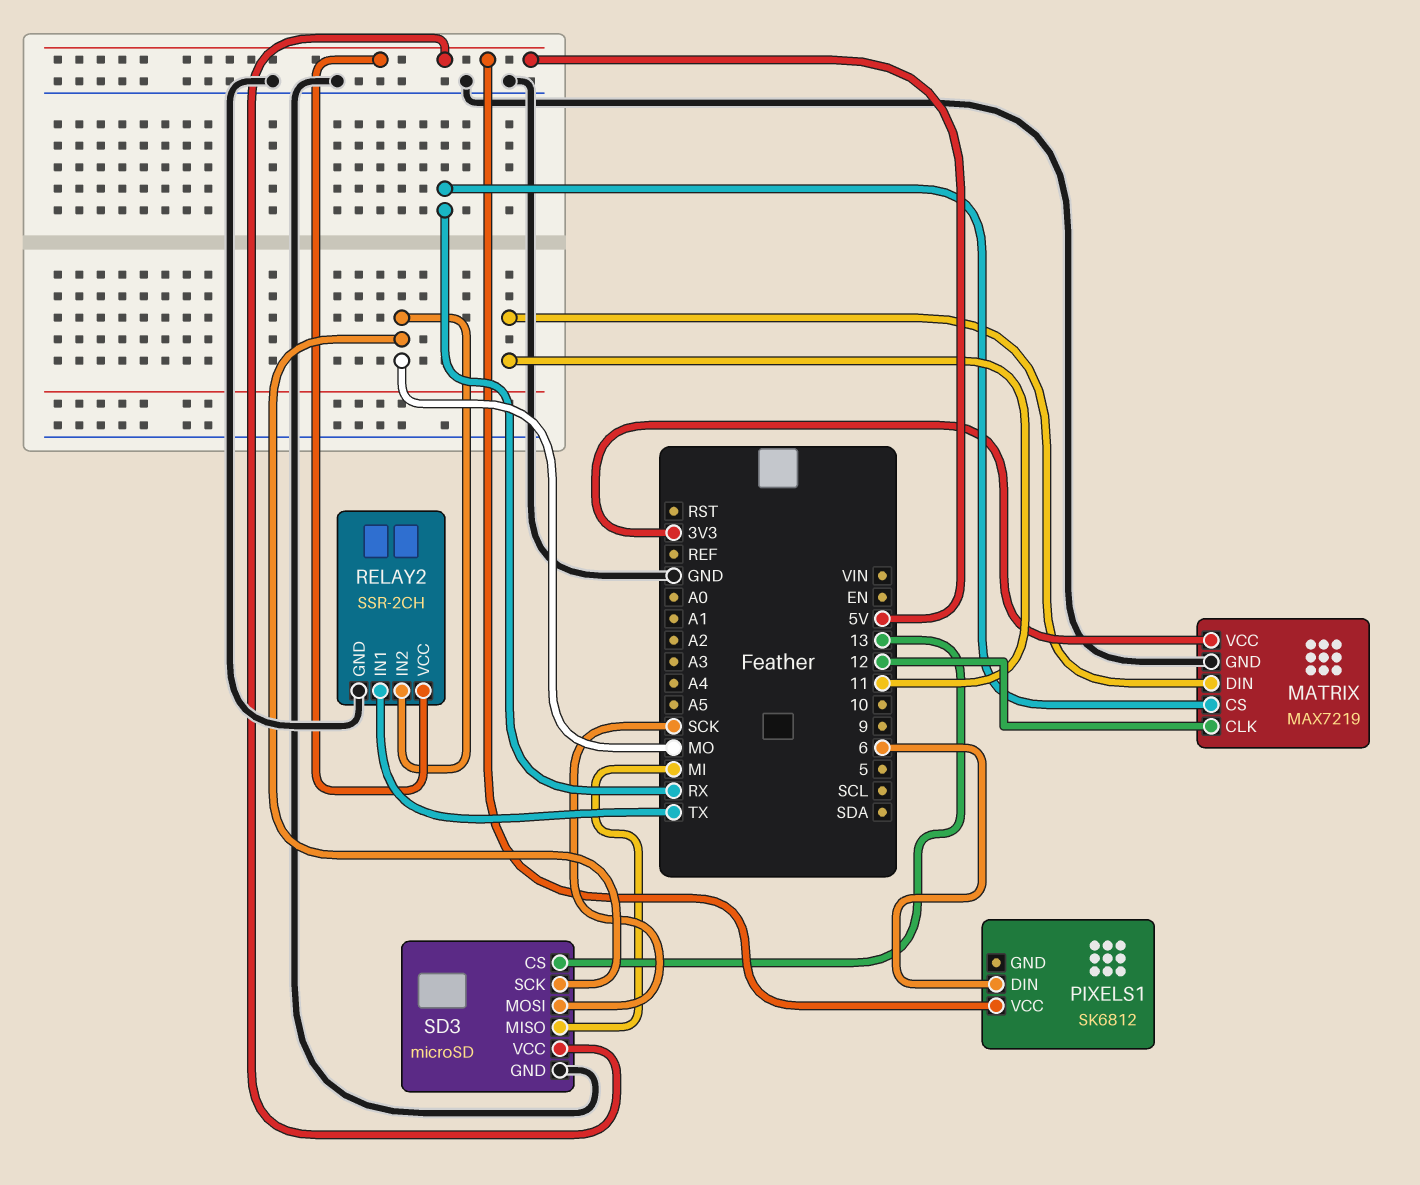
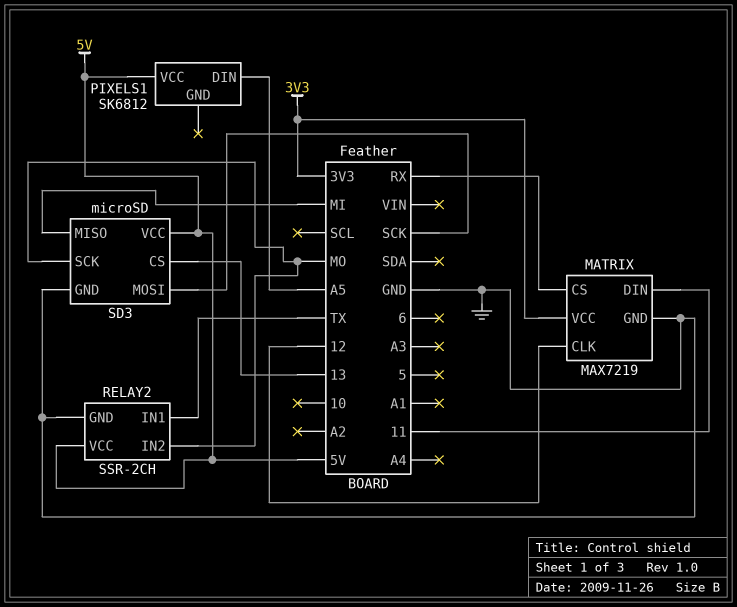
PIXELS1 pin DIN: 6 -> A5

